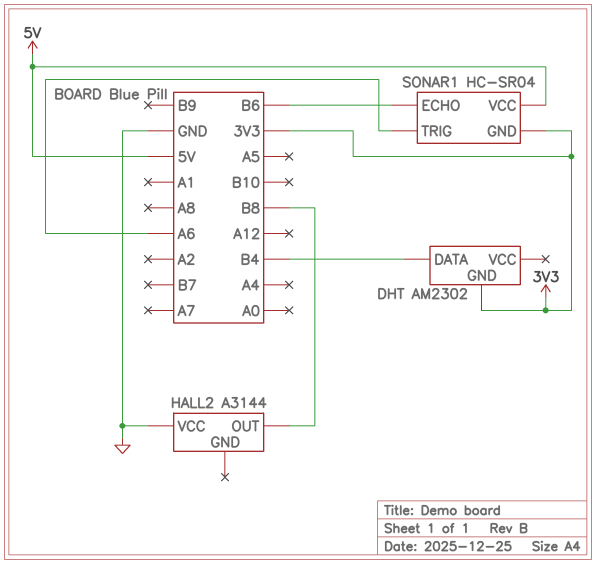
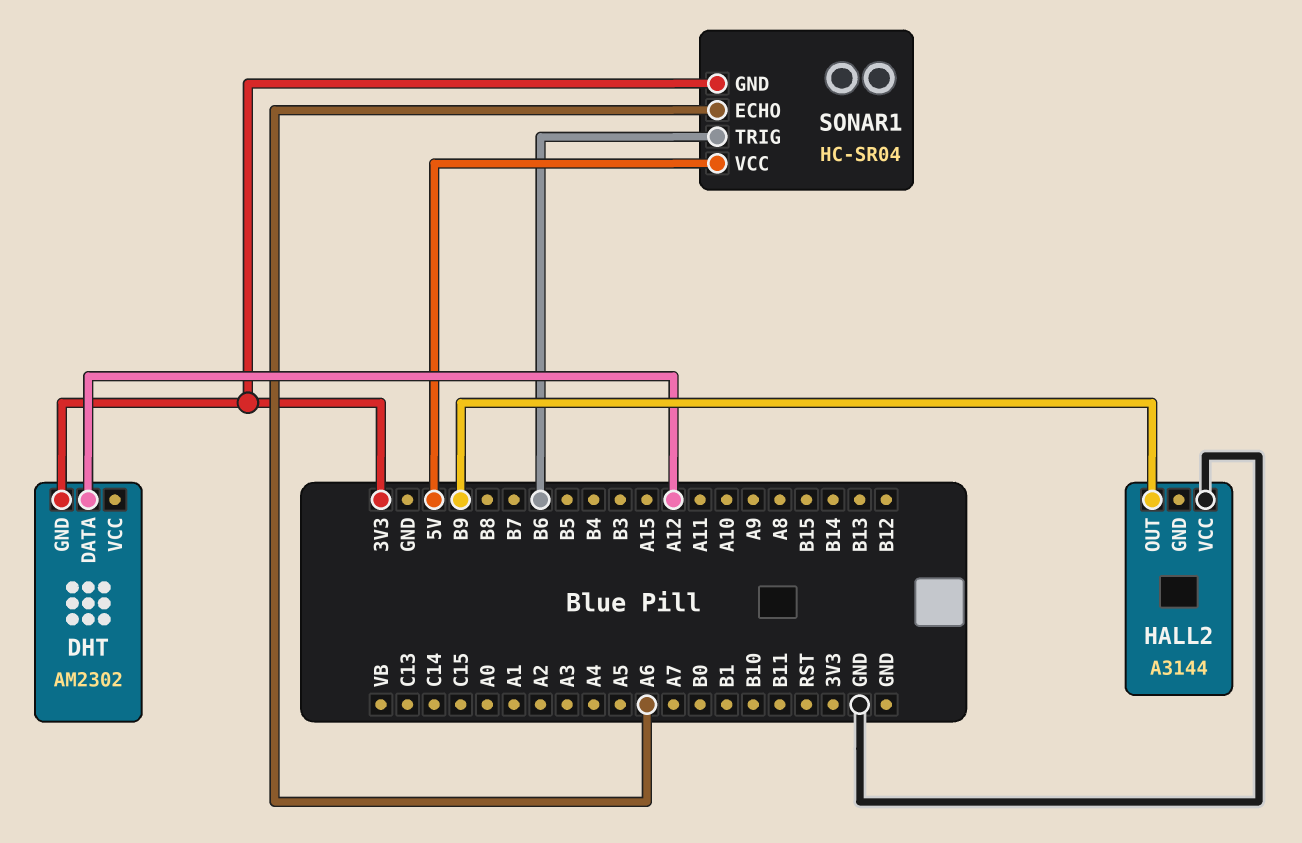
DHT pin DATA: B4 -> A12
HALL2 pin OUT: B8 -> B9
SONAR1 pin ECHO: B6 -> A6
SONAR1 pin TRIG: A6 -> B6

